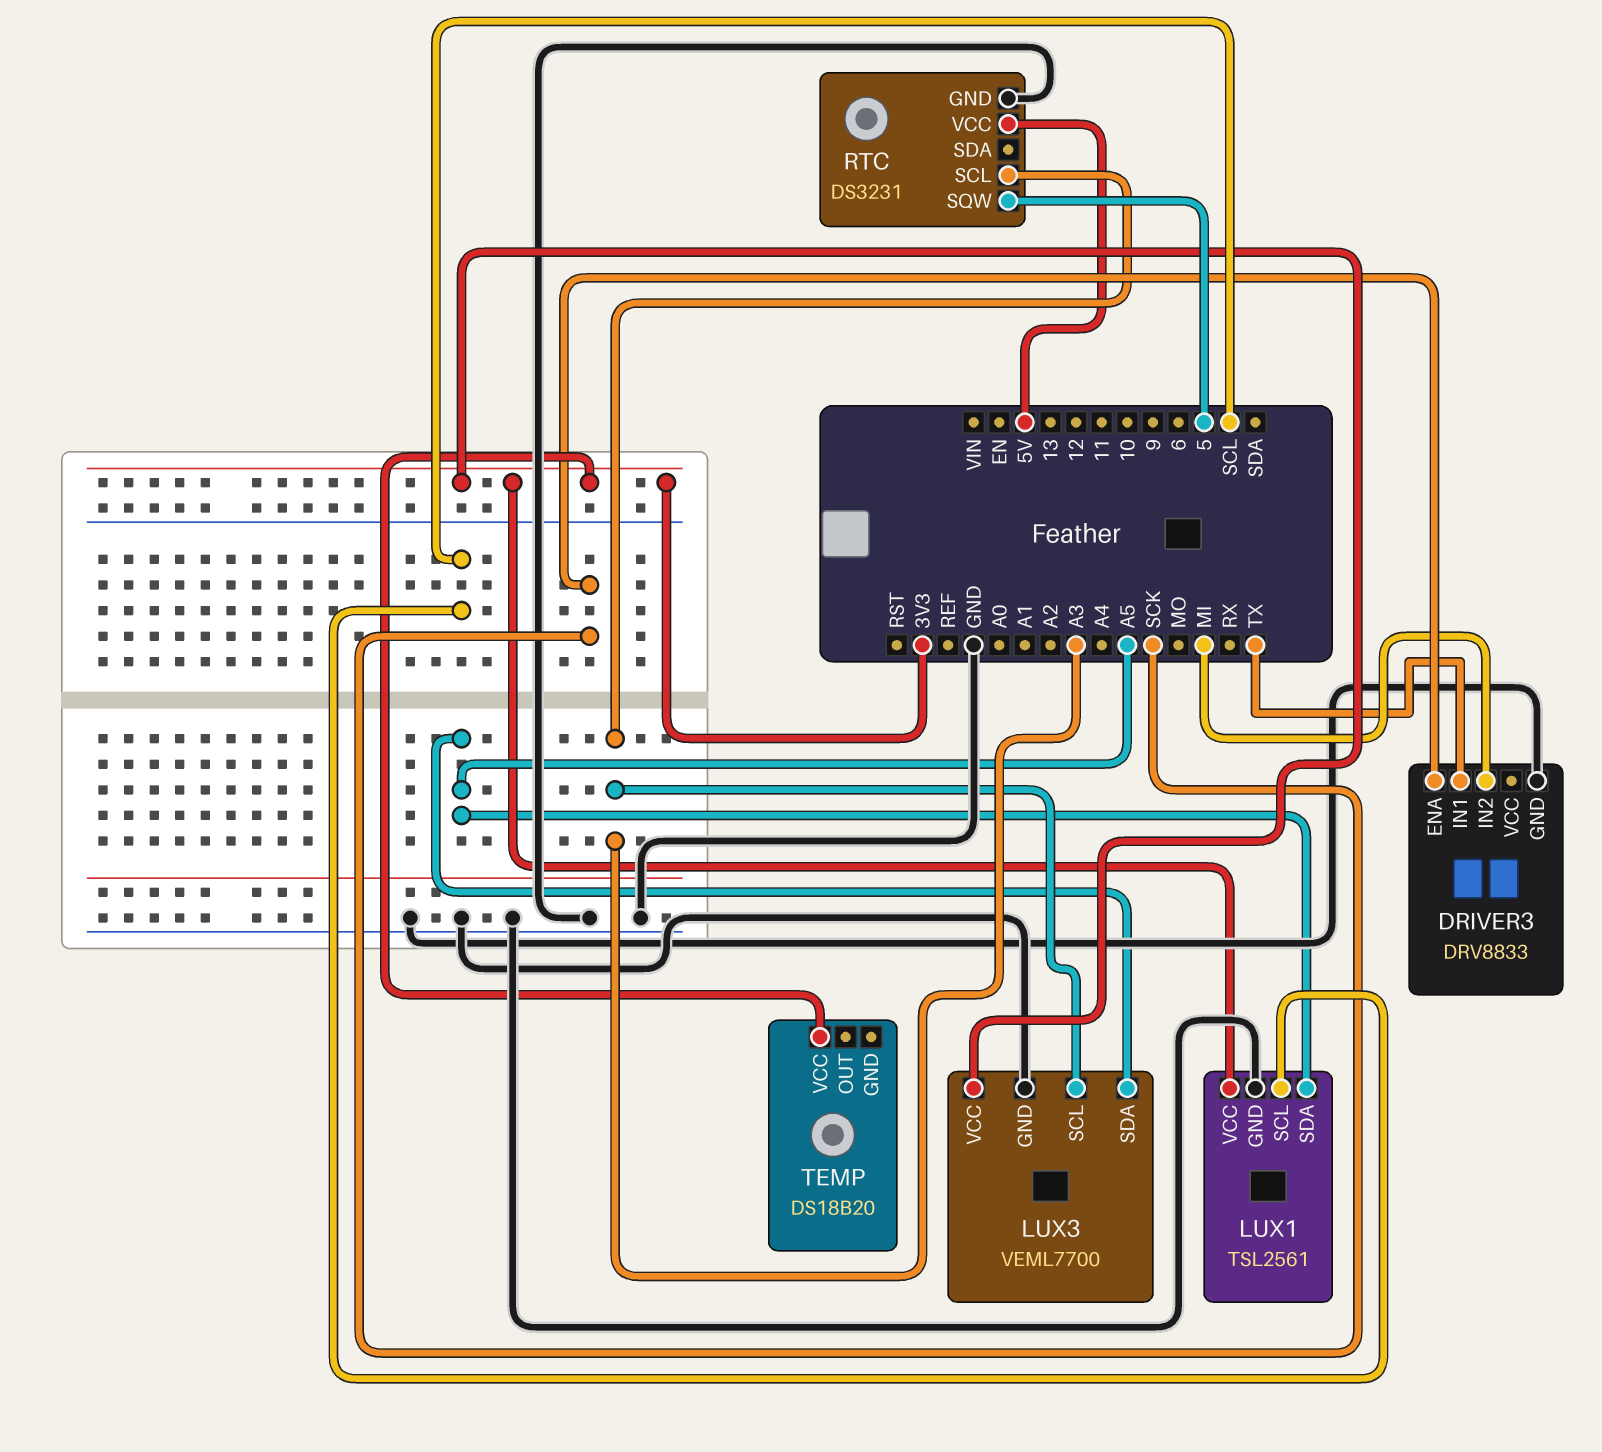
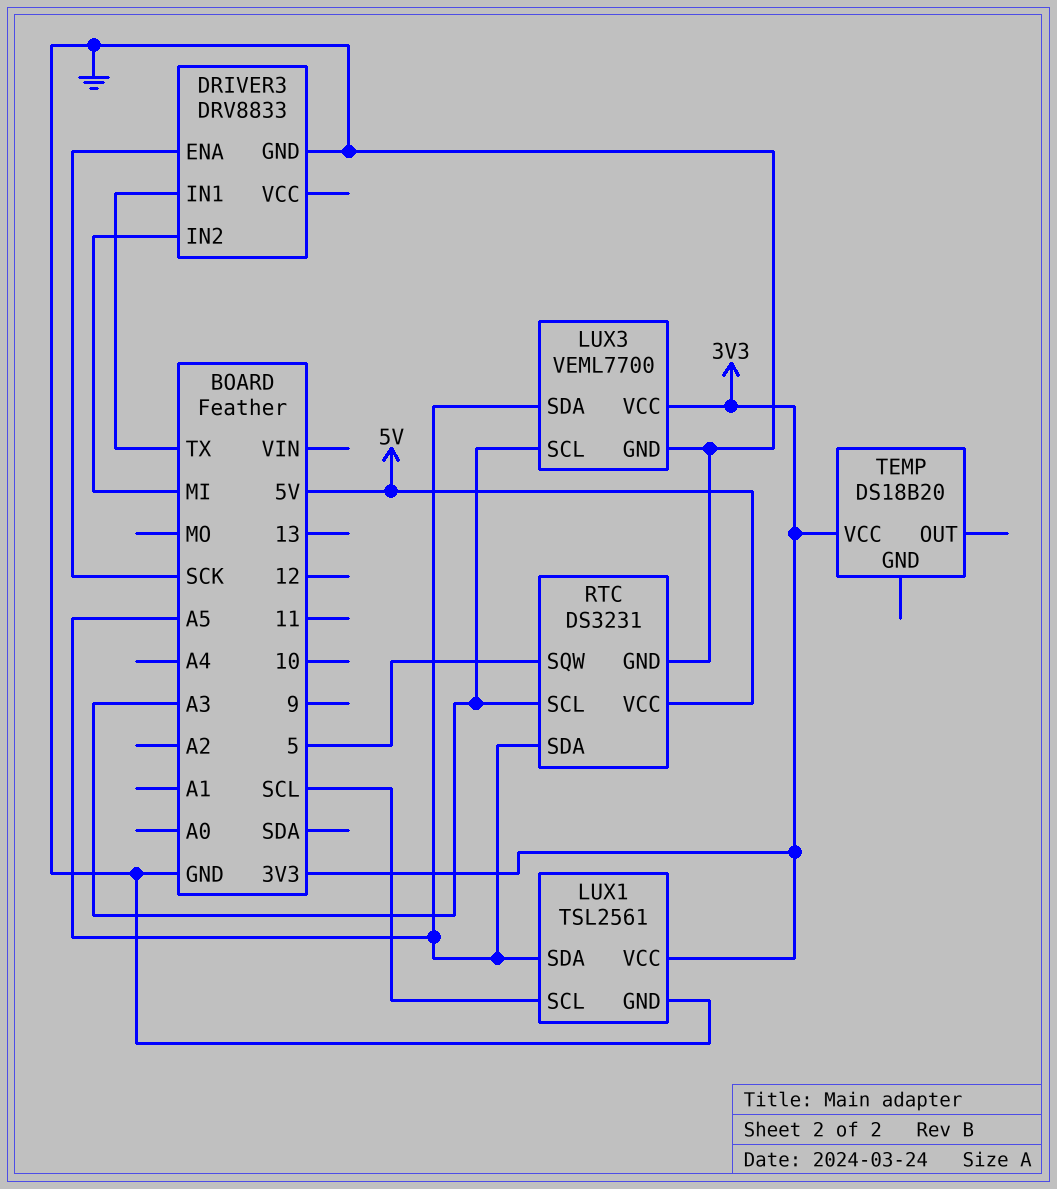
RTC pin SDA: none -> A5

